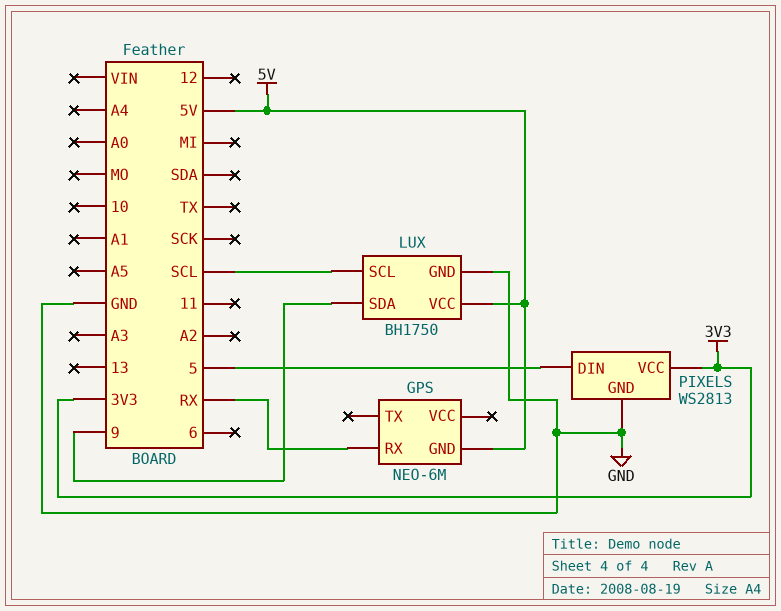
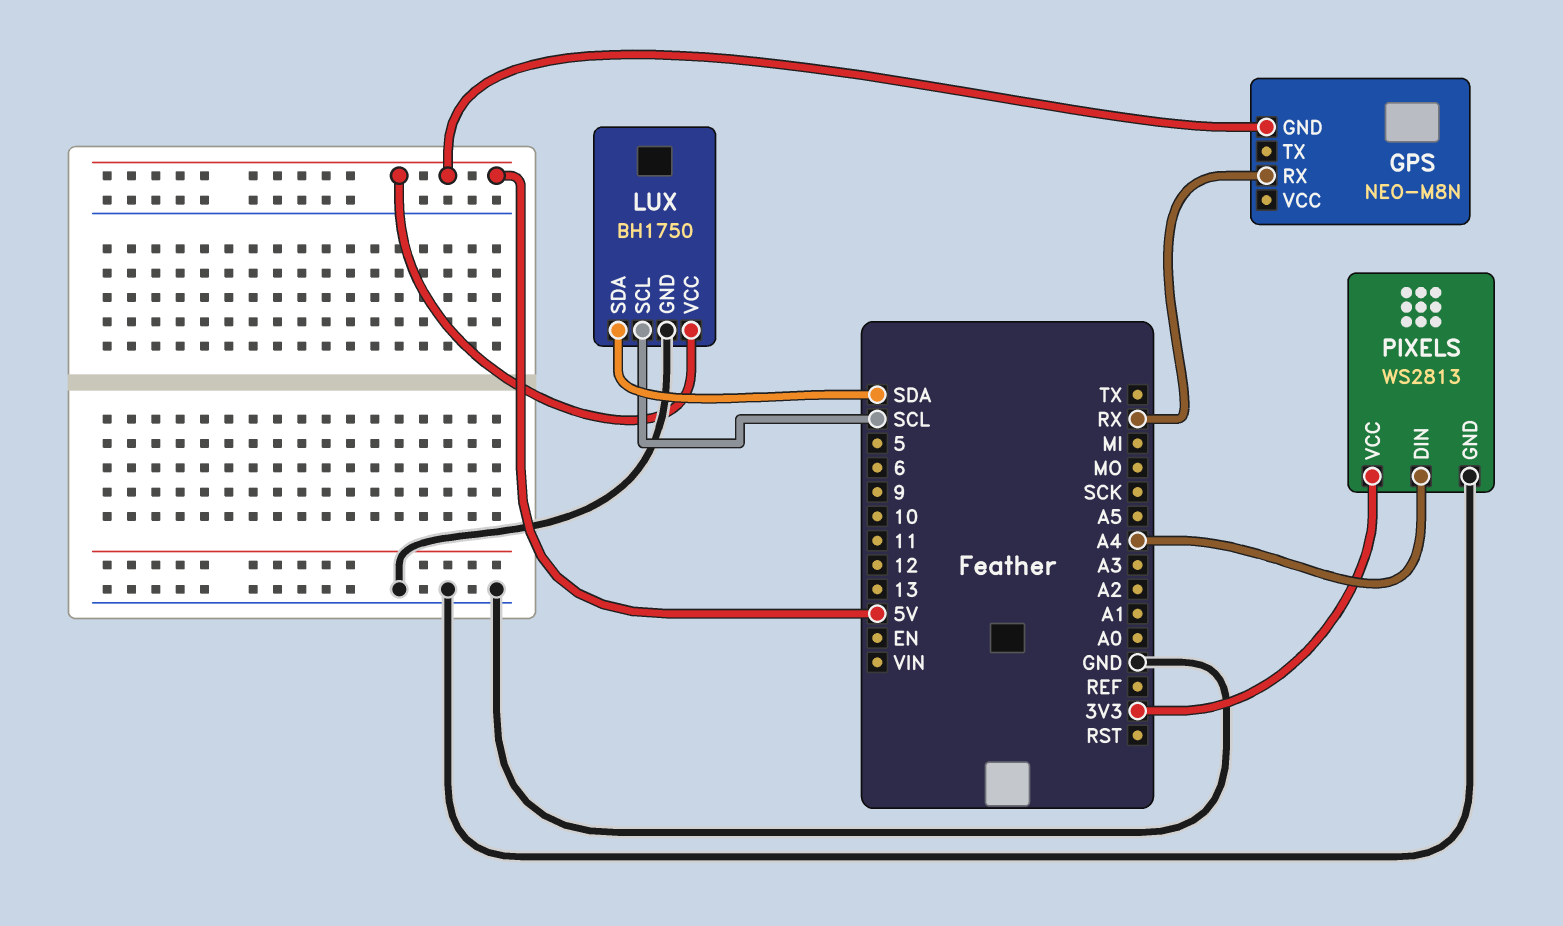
GPS: NEO-6M -> NEO-M8N
LUX pin SDA: 9 -> SDA
PIXELS pin DIN: 5 -> A4

